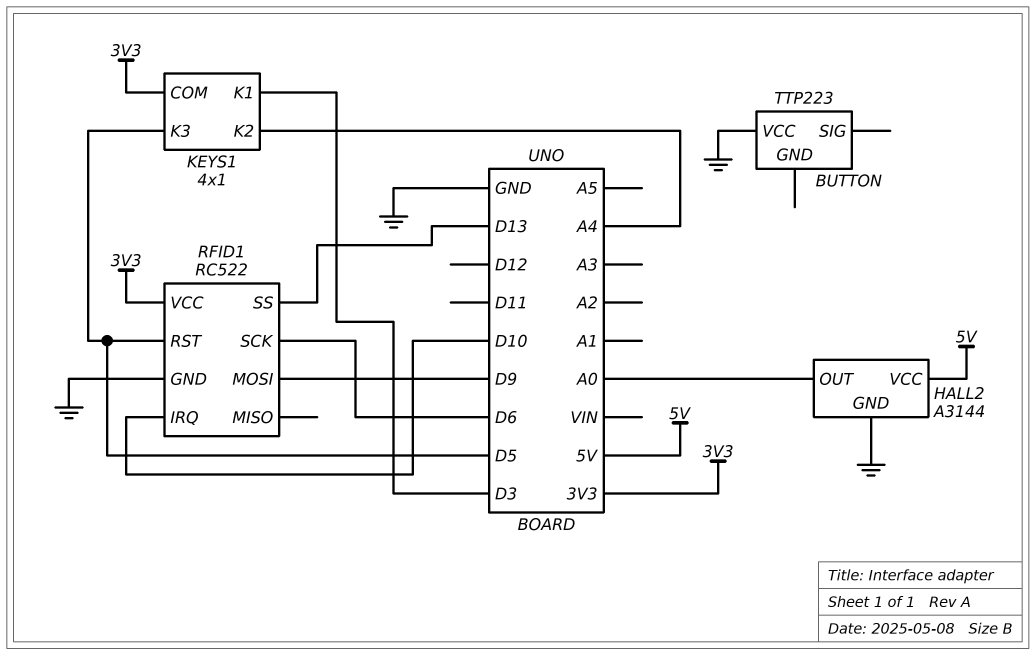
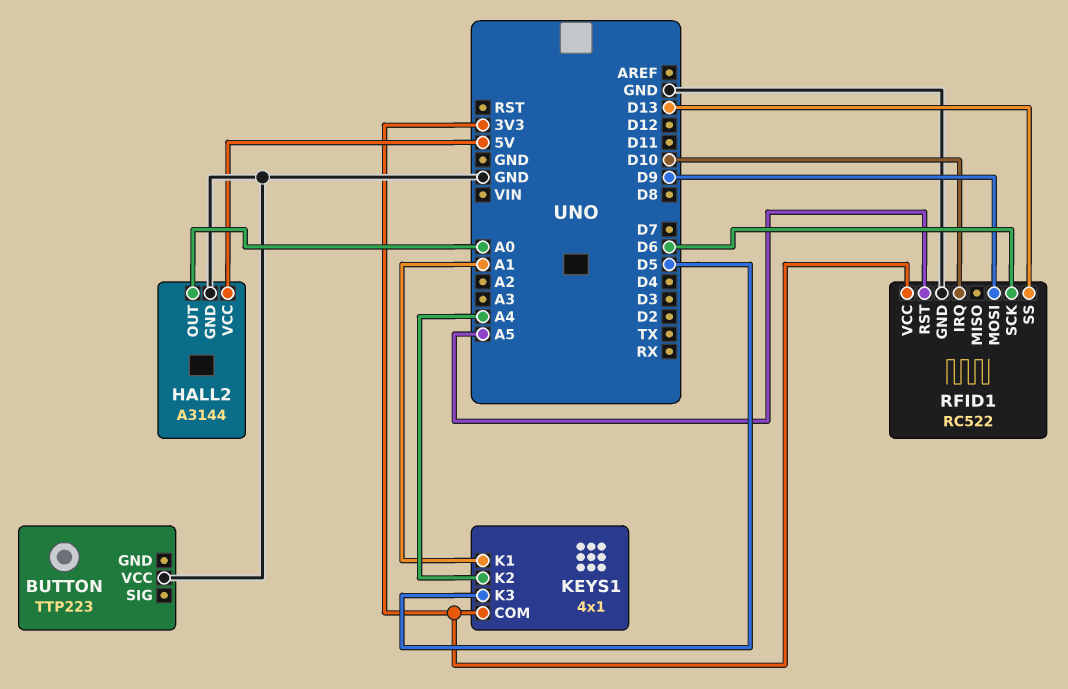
KEYS1 pin K1: D3 -> A1
RFID1 pin RST: D5 -> A5

